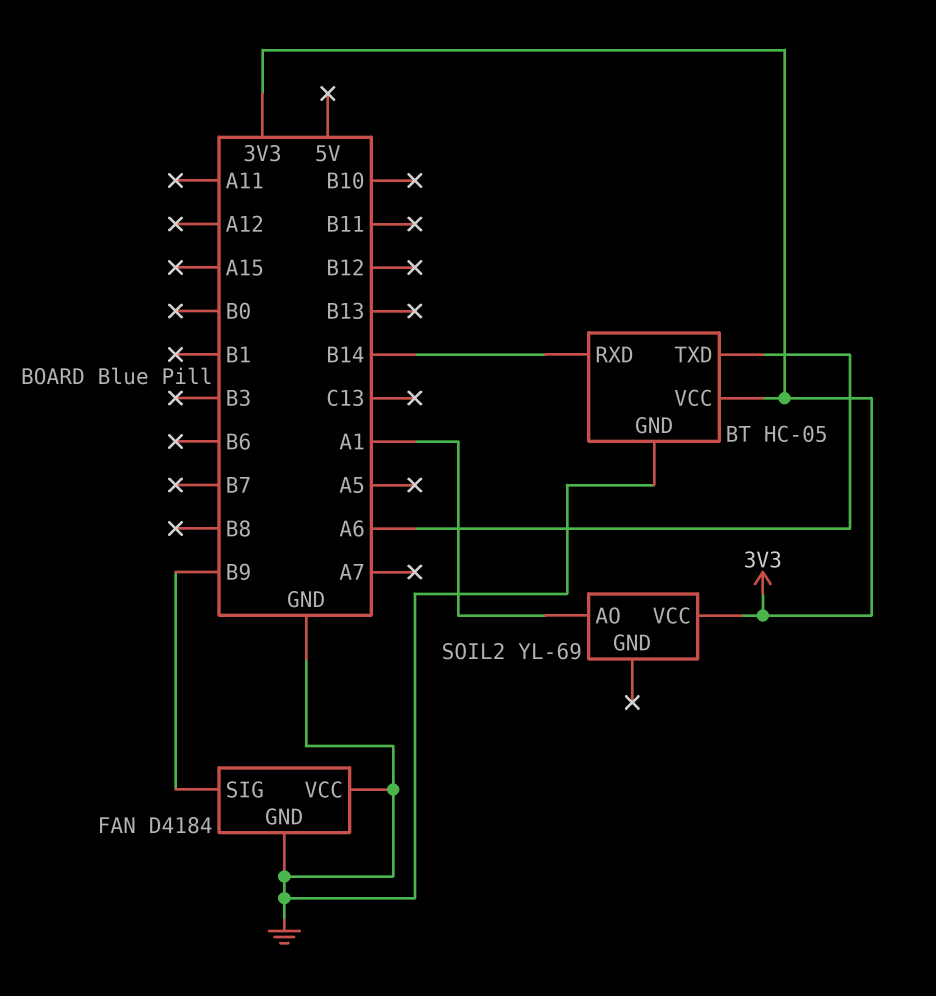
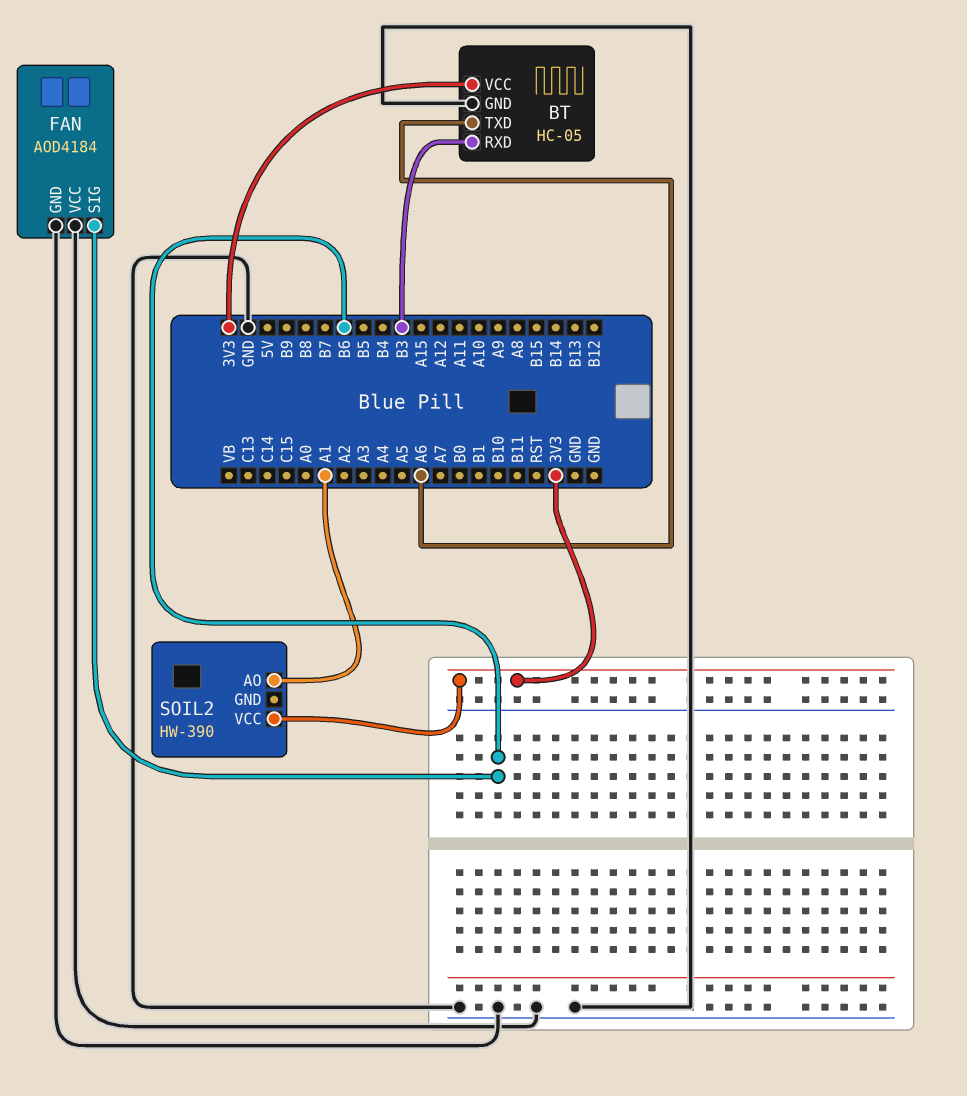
BT pin RXD: B14 -> B3
FAN: D4184 -> AOD4184
FAN pin SIG: B9 -> B6
SOIL2: YL-69 -> HW-390

